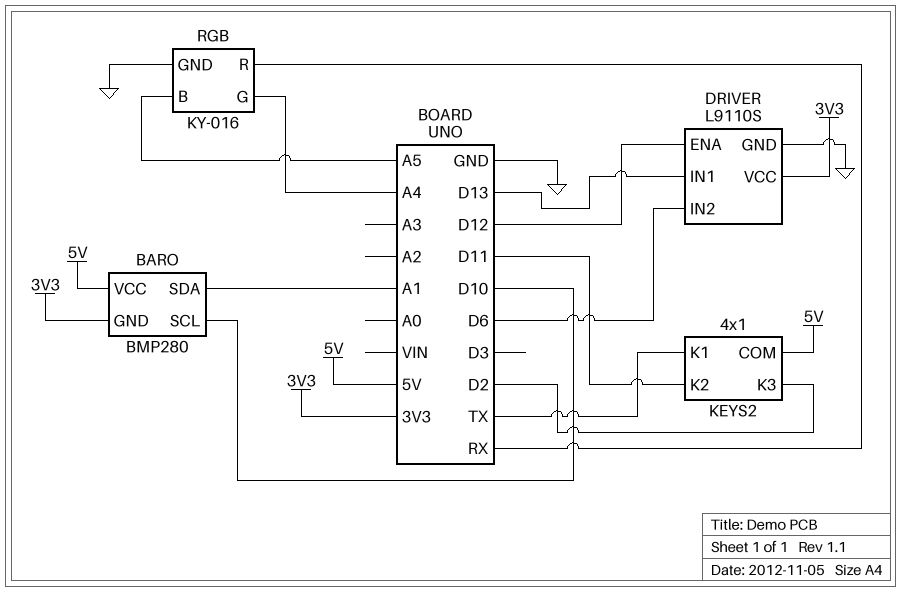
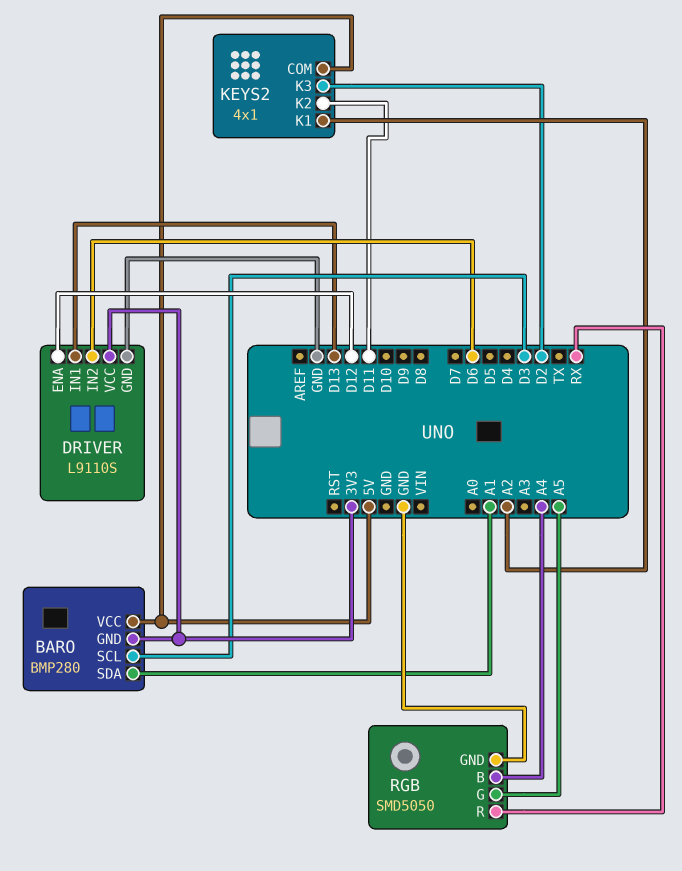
BARO pin SCL: D10 -> D3
KEYS2 pin K1: TX -> A2
RGB: KY-016 -> SMD5050
RGB pin B: A5 -> A4
RGB pin G: A4 -> A5

